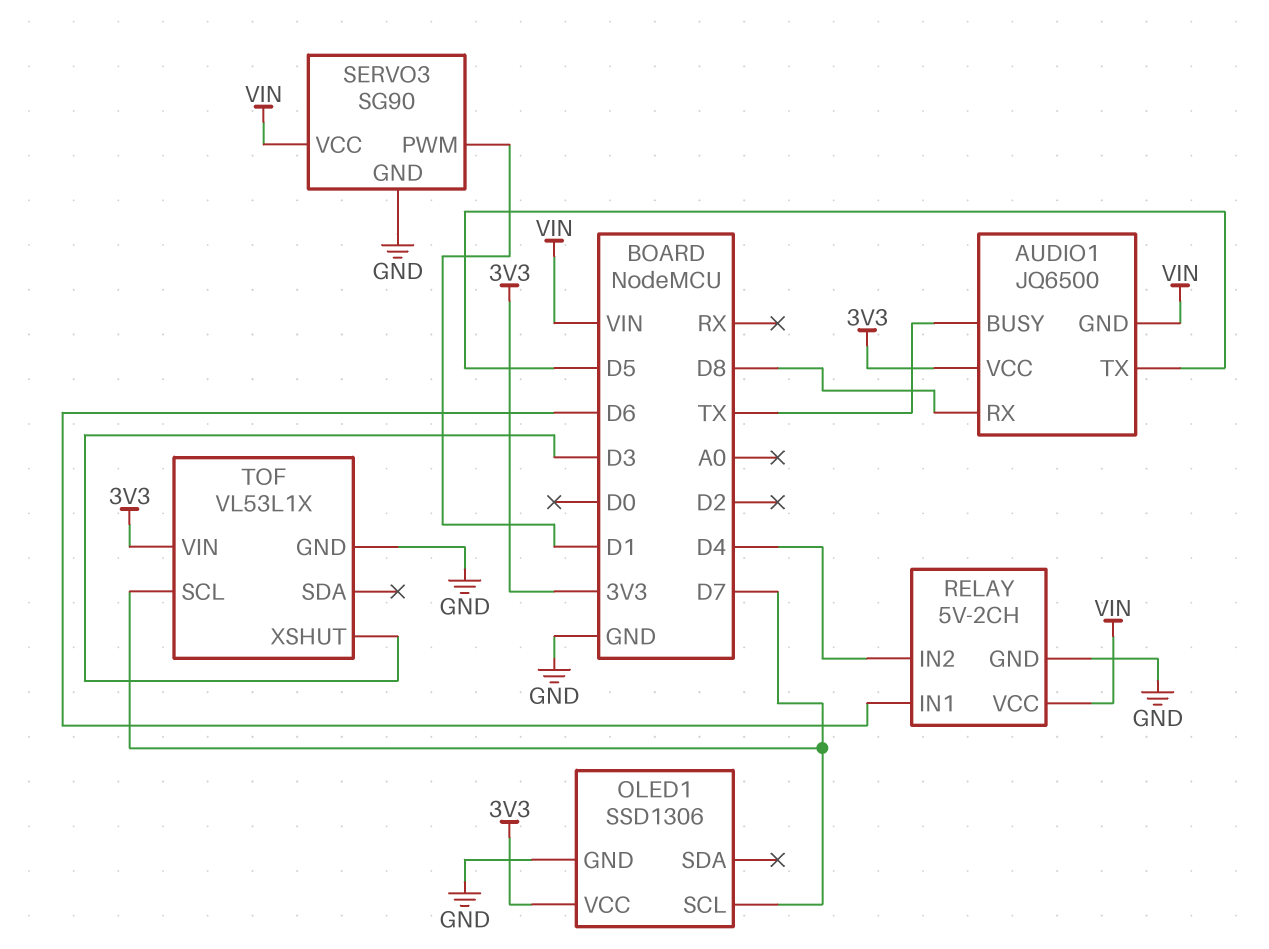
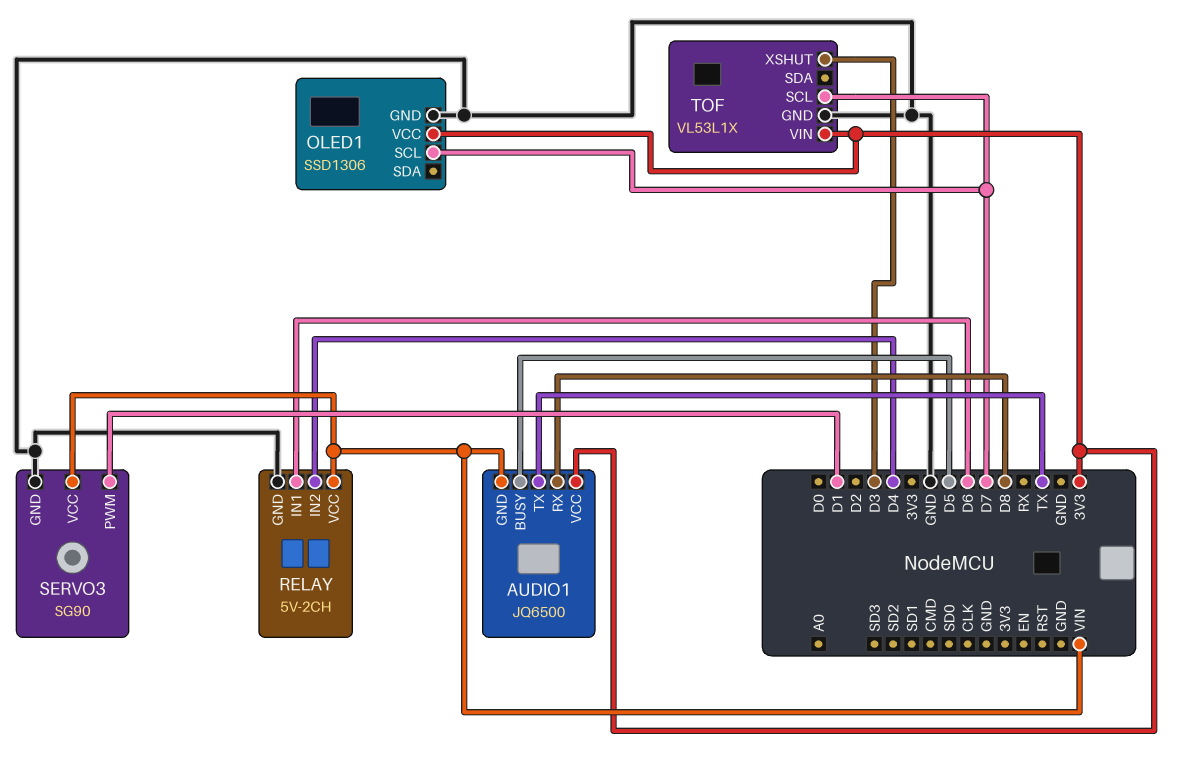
AUDIO1 pin BUSY: TX -> D5
AUDIO1 pin TX: D5 -> TX

